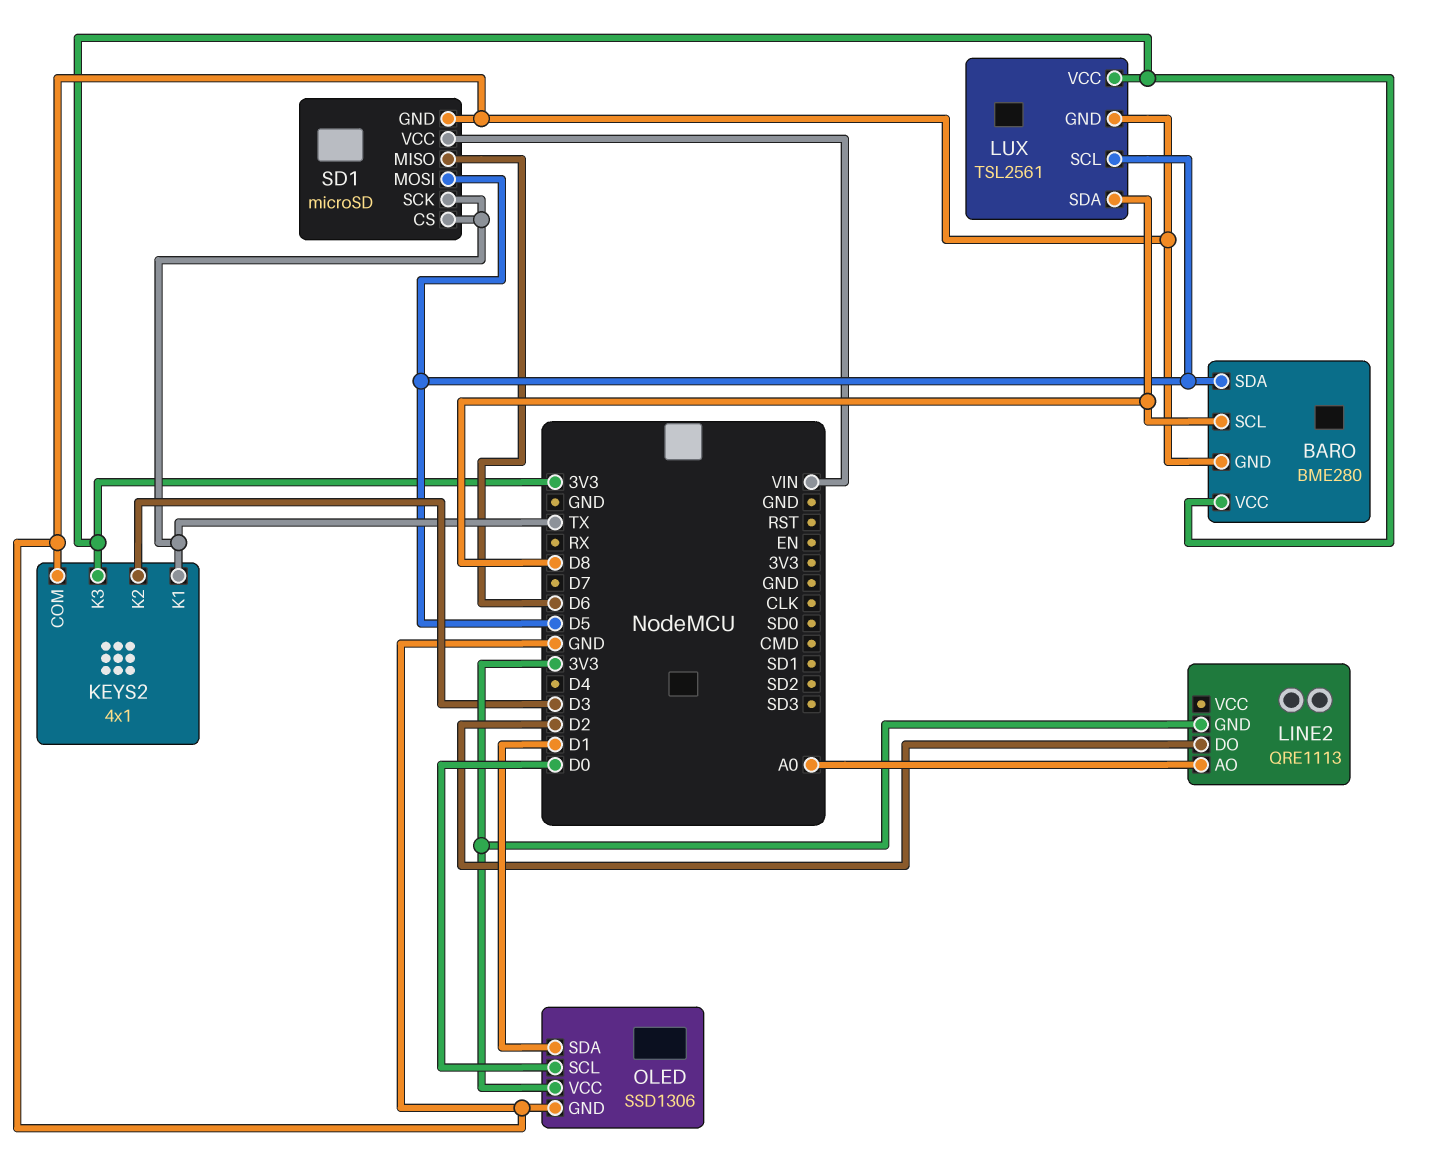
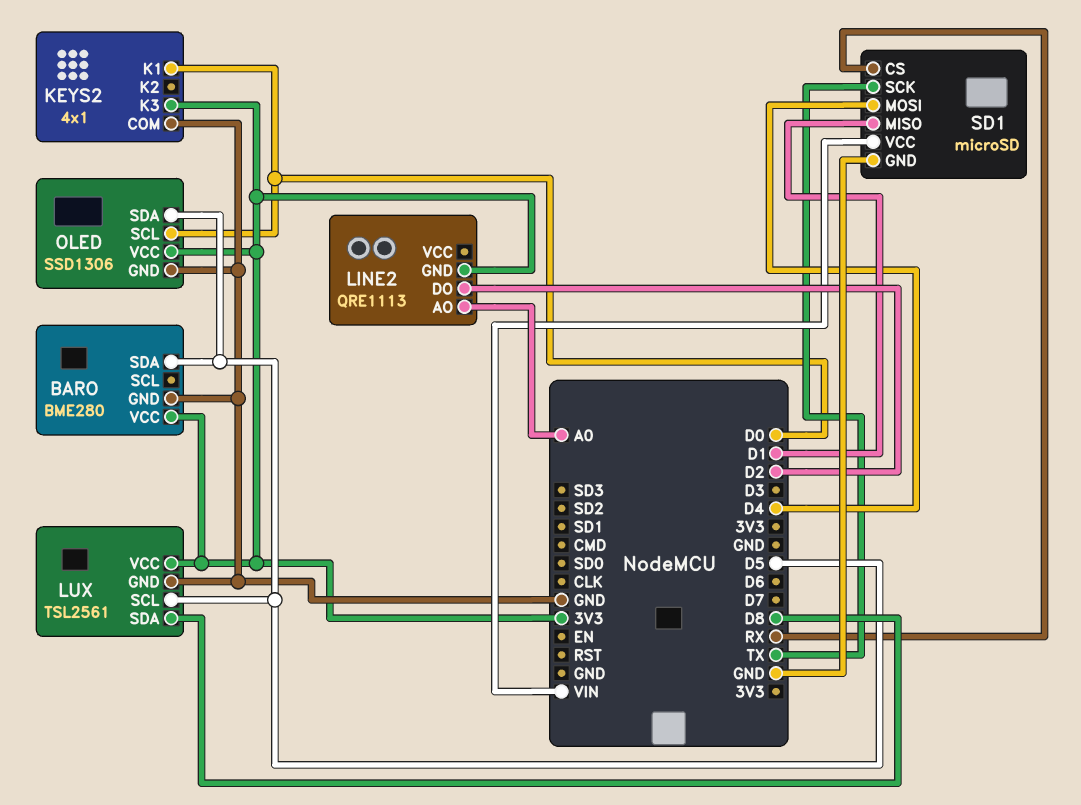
BARO pin SCL: D8 -> none
KEYS2 pin K1: TX -> D0
KEYS2 pin K2: D3 -> none
OLED pin SDA: D1 -> D5
SD1 pin CS: TX -> RX
SD1 pin MISO: D6 -> D1
SD1 pin MOSI: D5 -> D4

